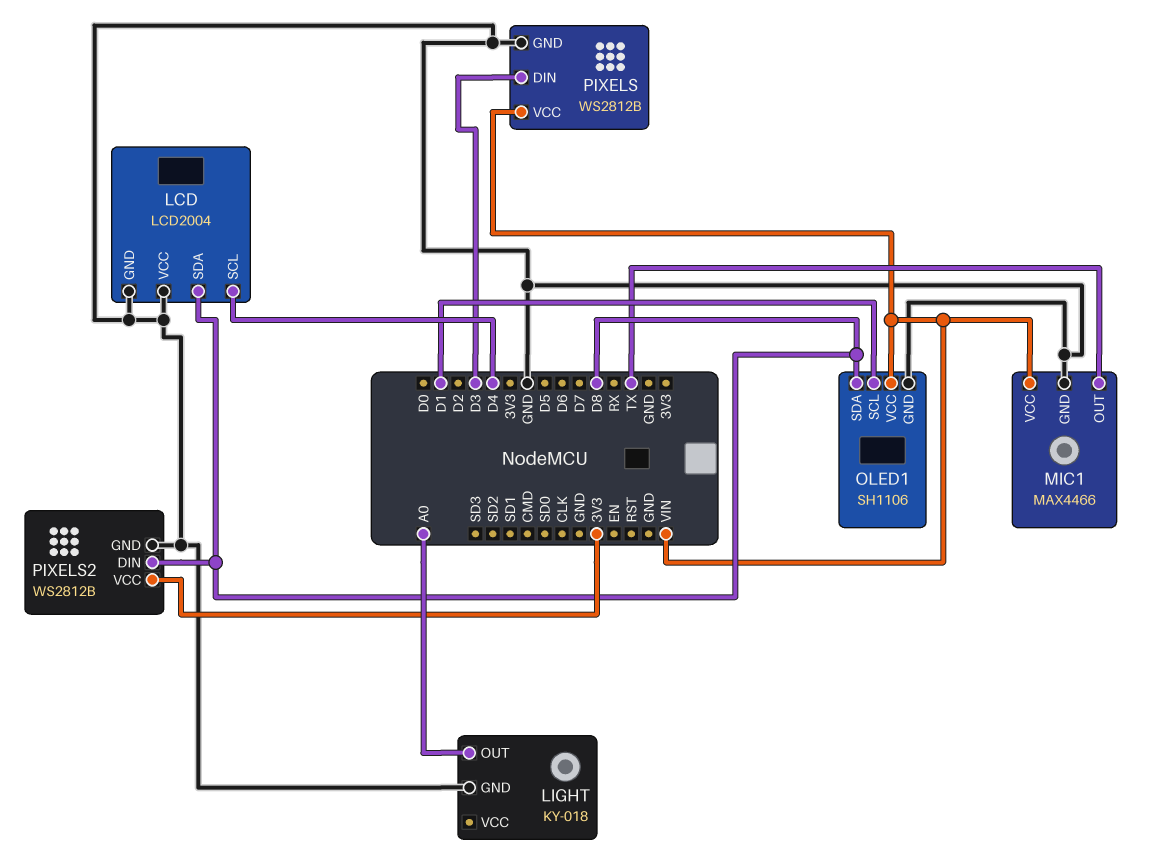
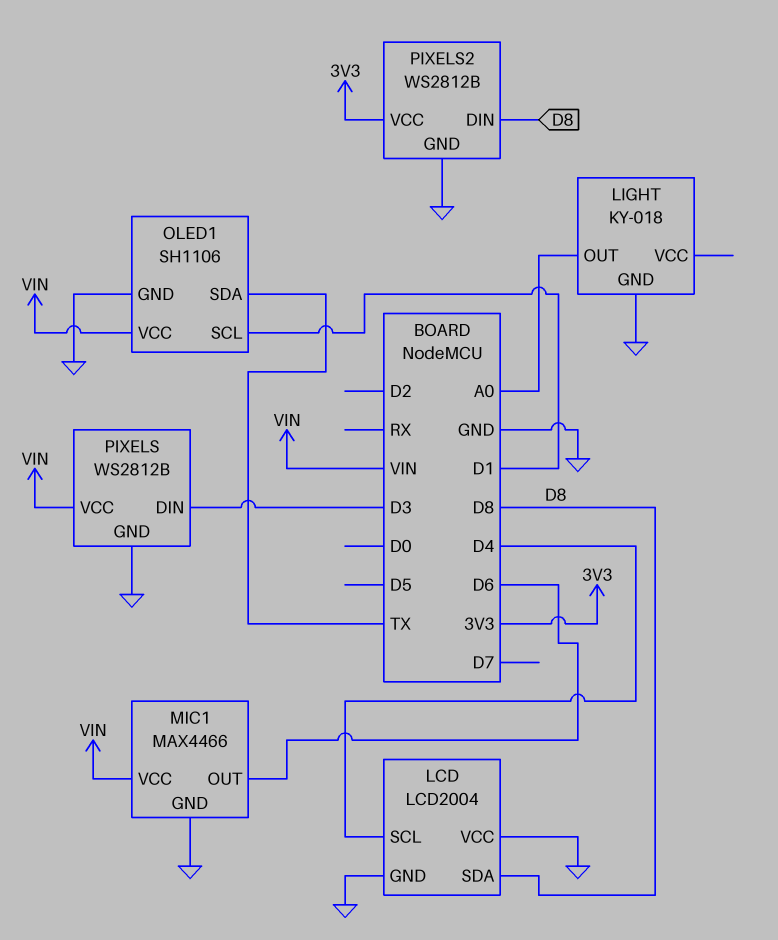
MIC1 pin OUT: TX -> D6
OLED1 pin SDA: D8 -> TX

